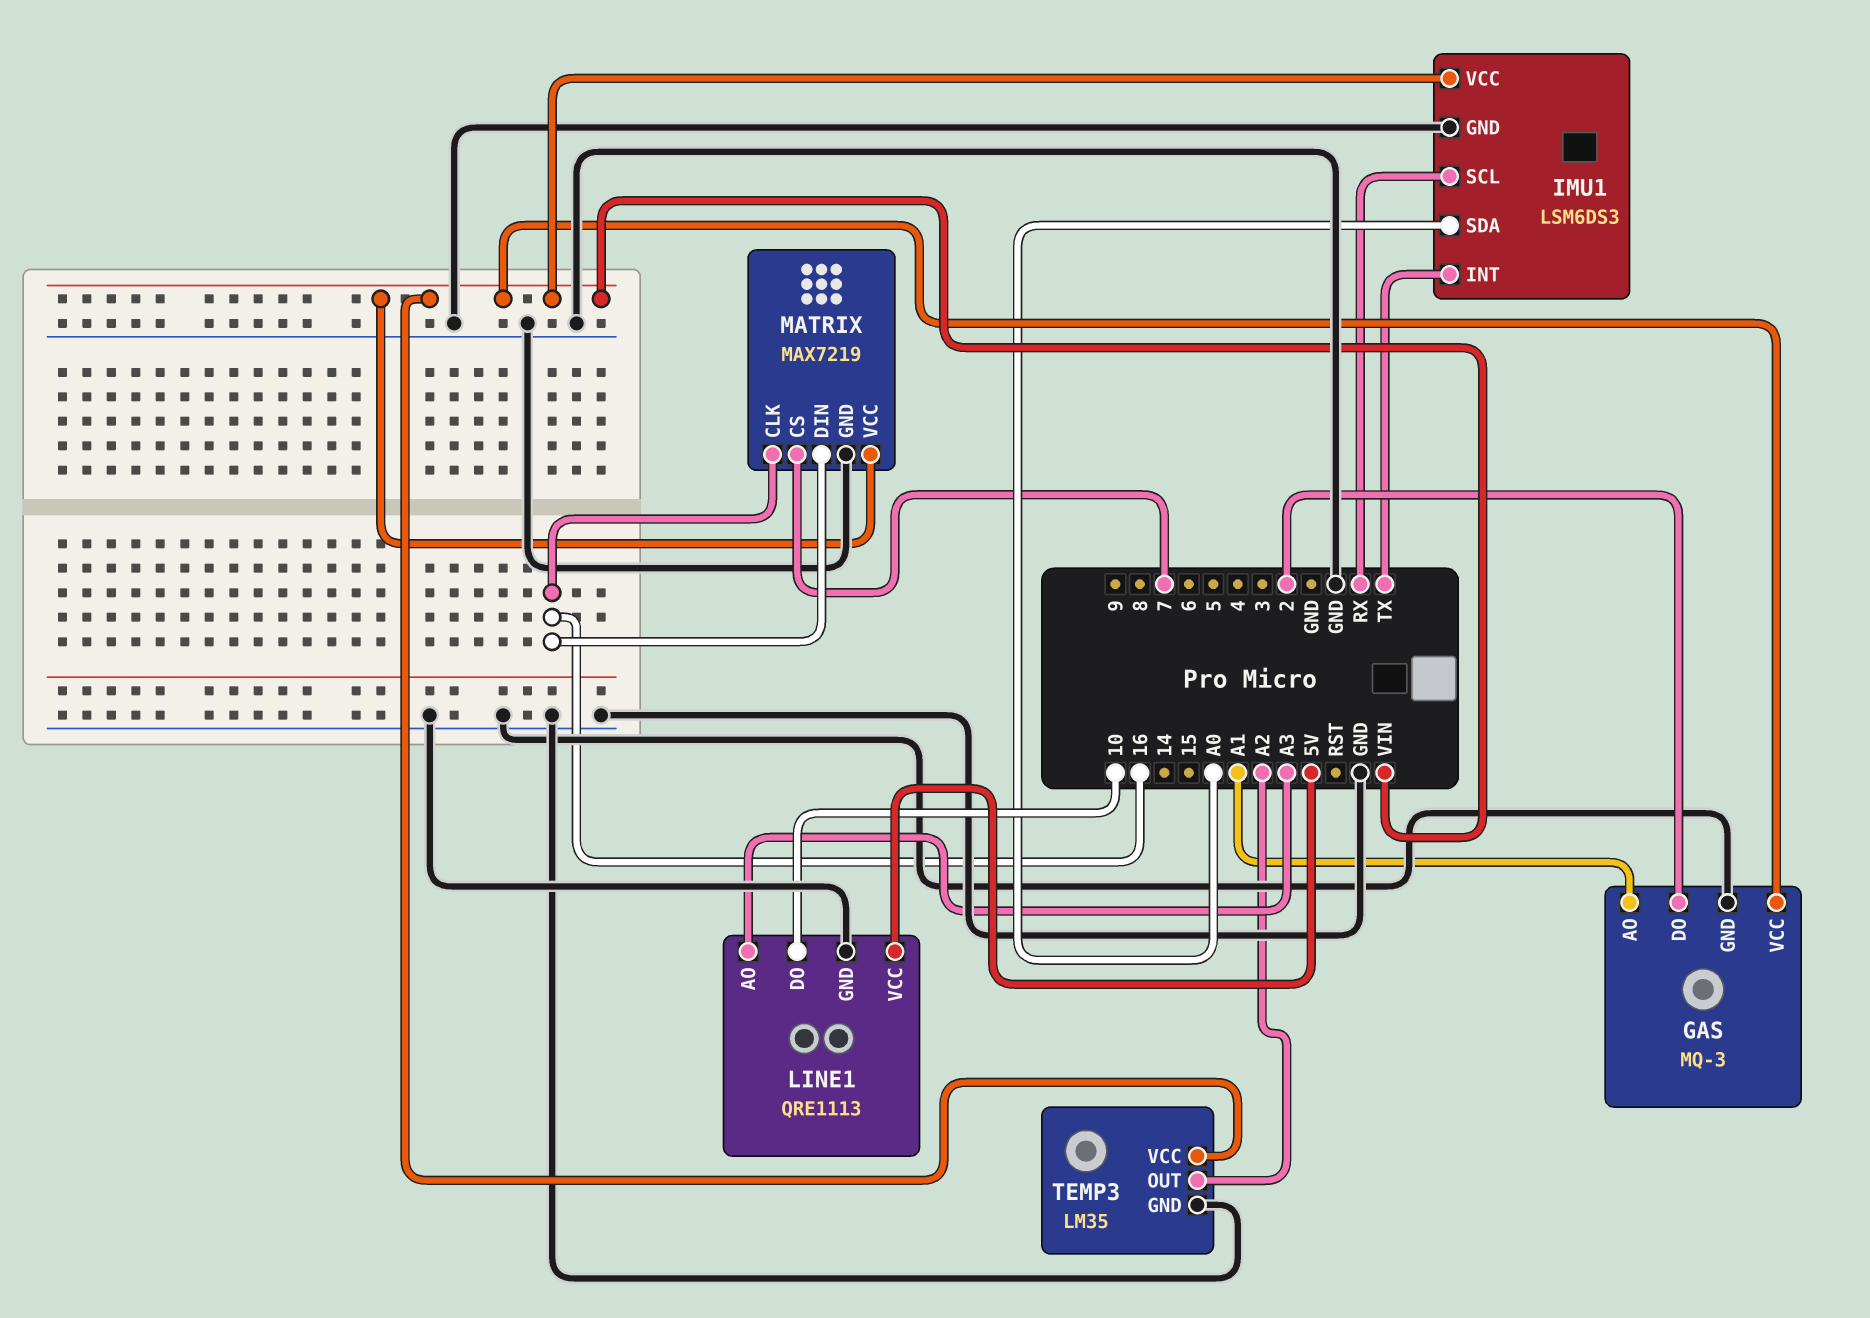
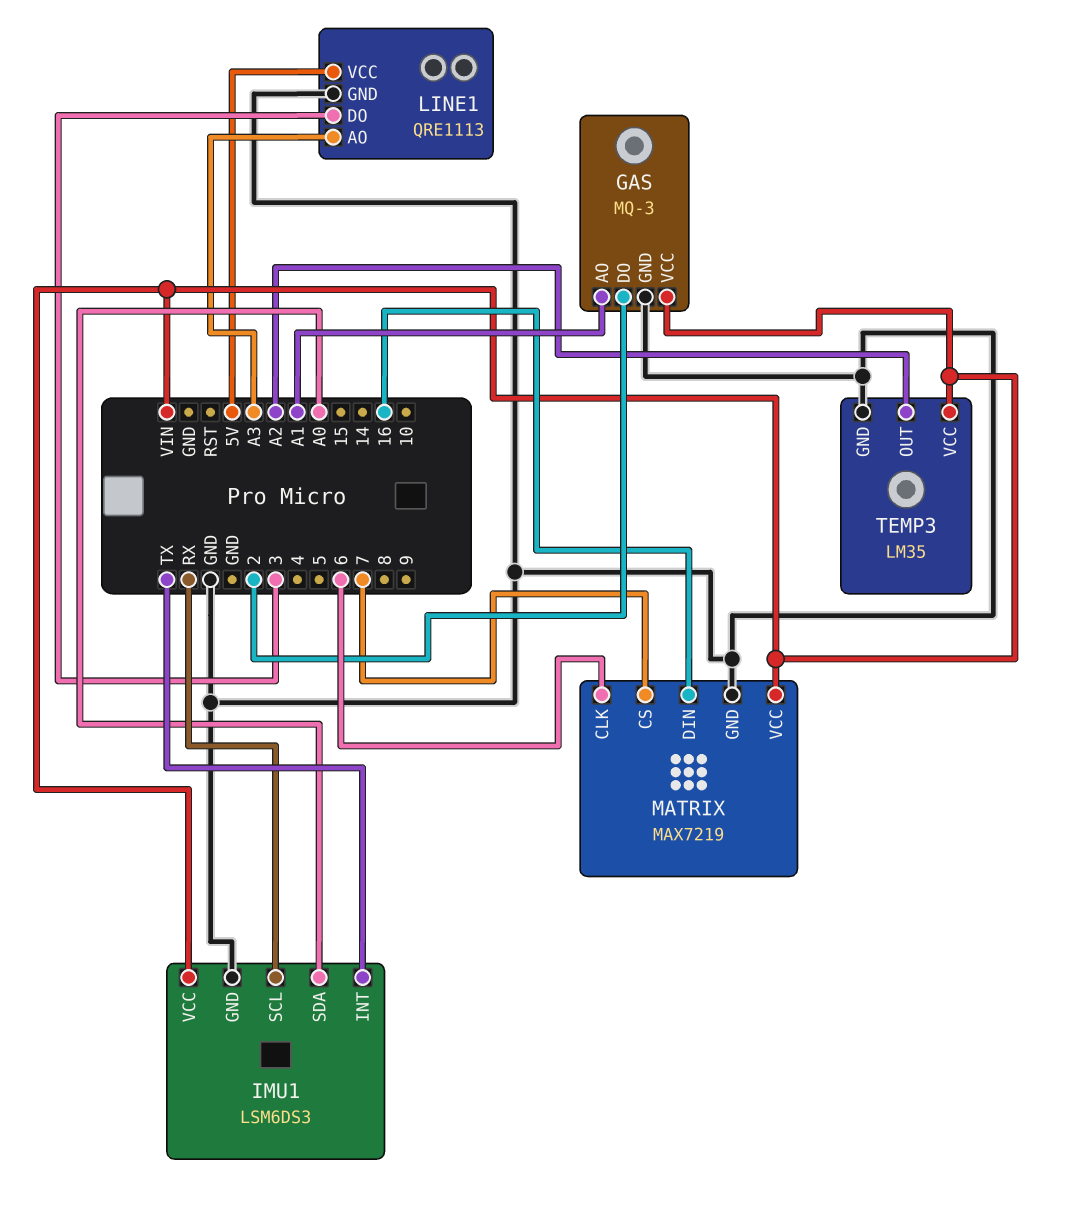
LINE1 pin DO: 10 -> 3
MATRIX pin CLK: 16 -> 6

